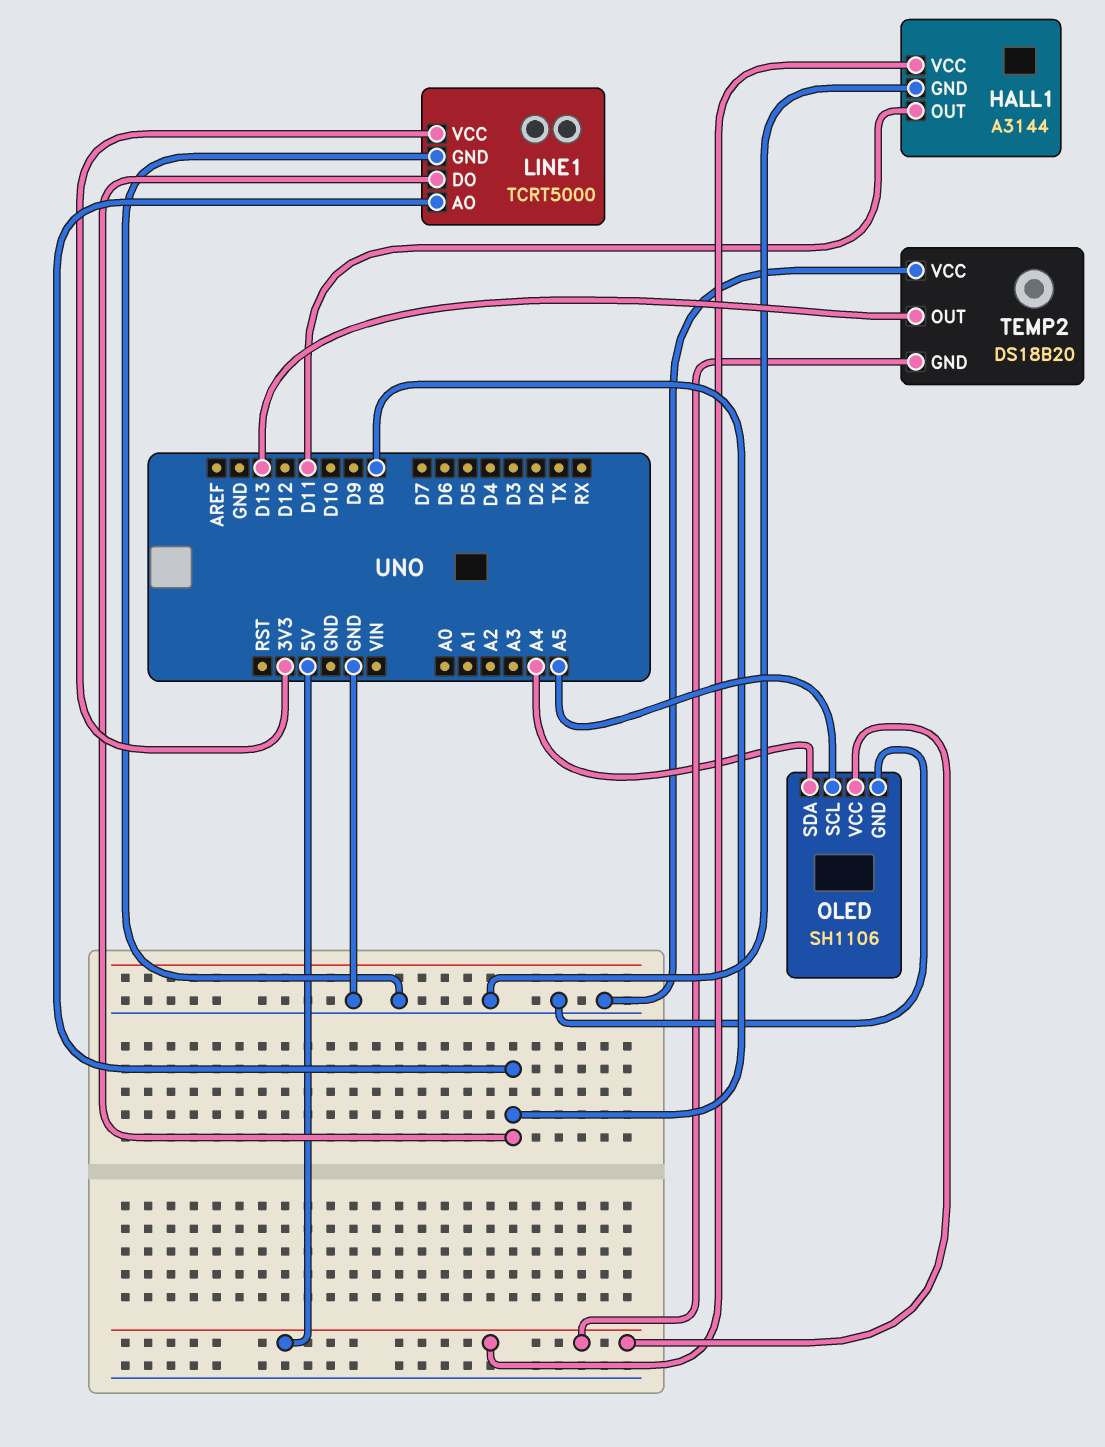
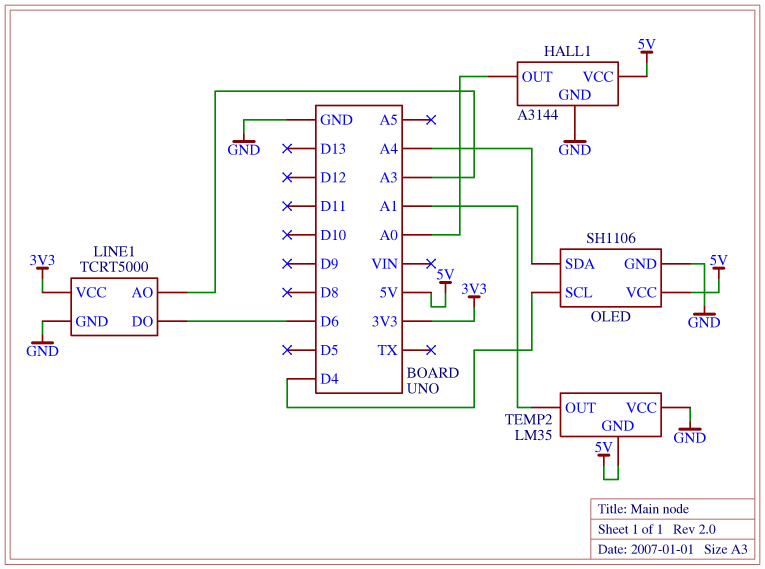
HALL1 pin OUT: D11 -> A0
LINE1 pin AO: D8 -> A3
LINE1 pin DO: D8 -> D6
OLED pin SCL: A5 -> D4
TEMP2: DS18B20 -> LM35
TEMP2 pin OUT: D13 -> A1

